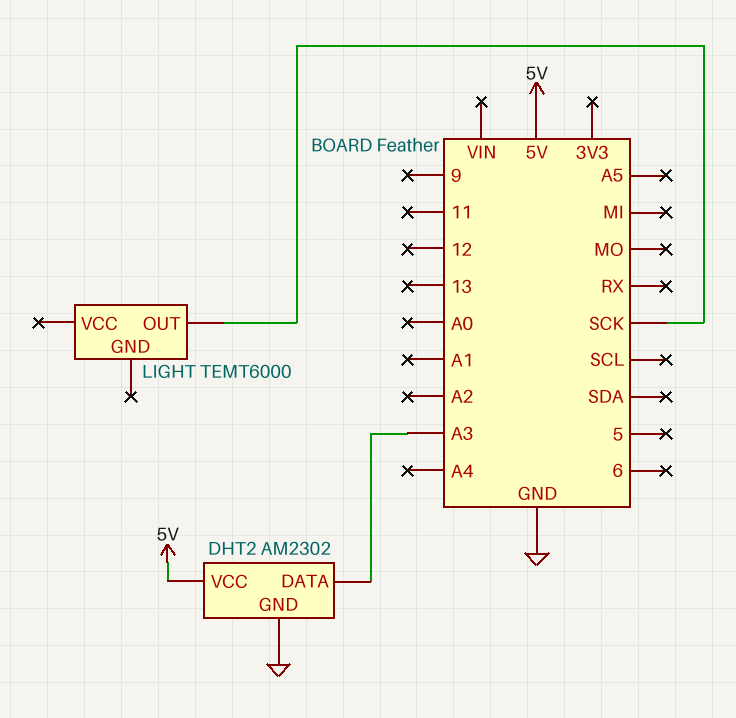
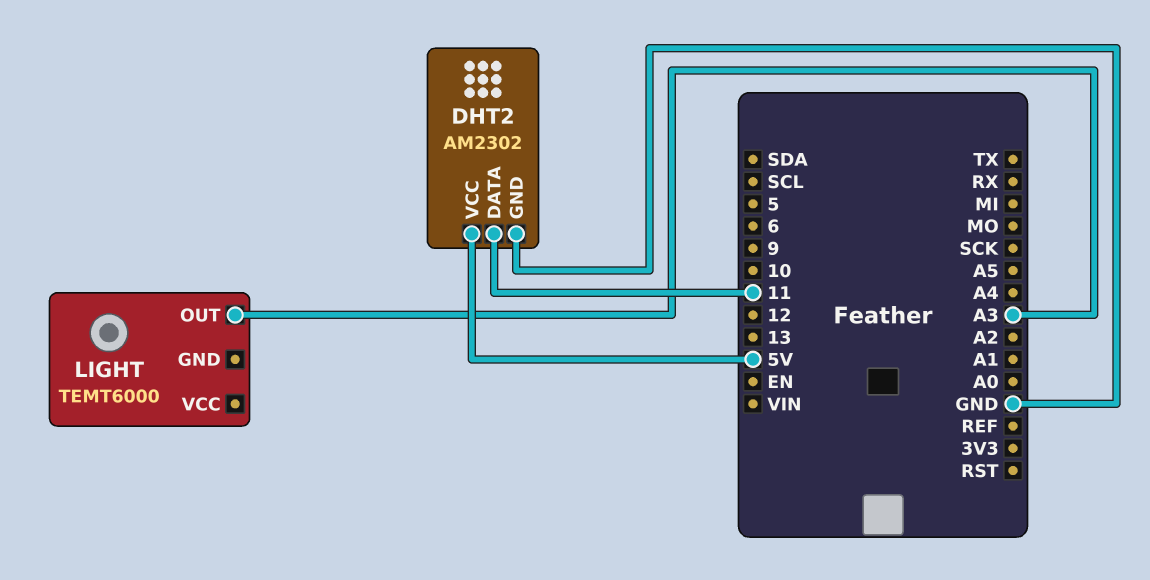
DHT2 pin DATA: A3 -> 11
LIGHT pin OUT: SCK -> A3

